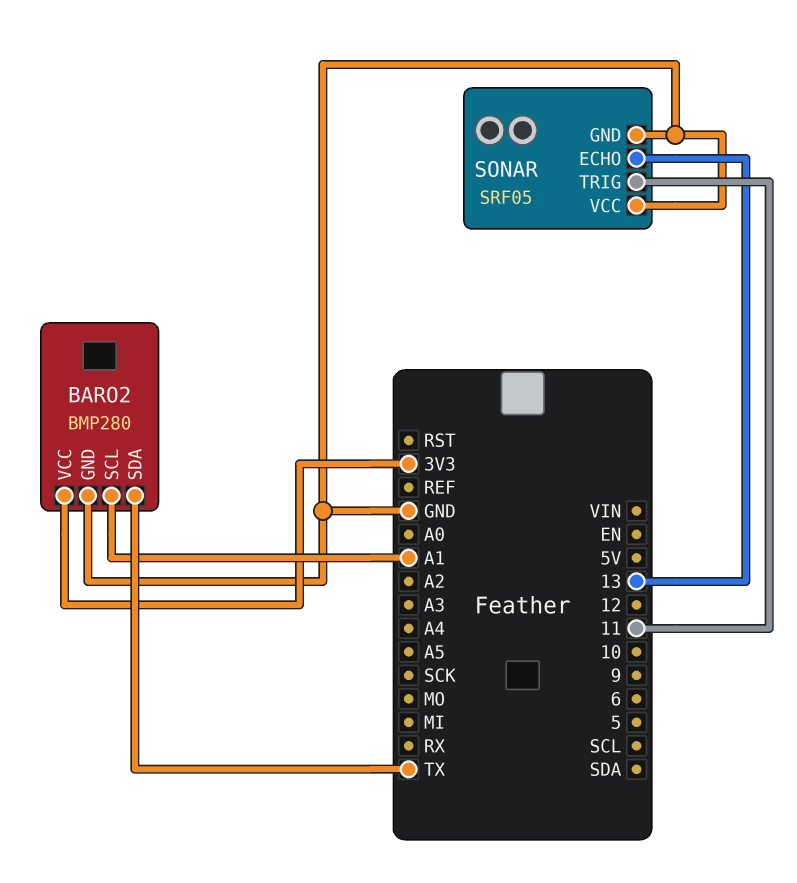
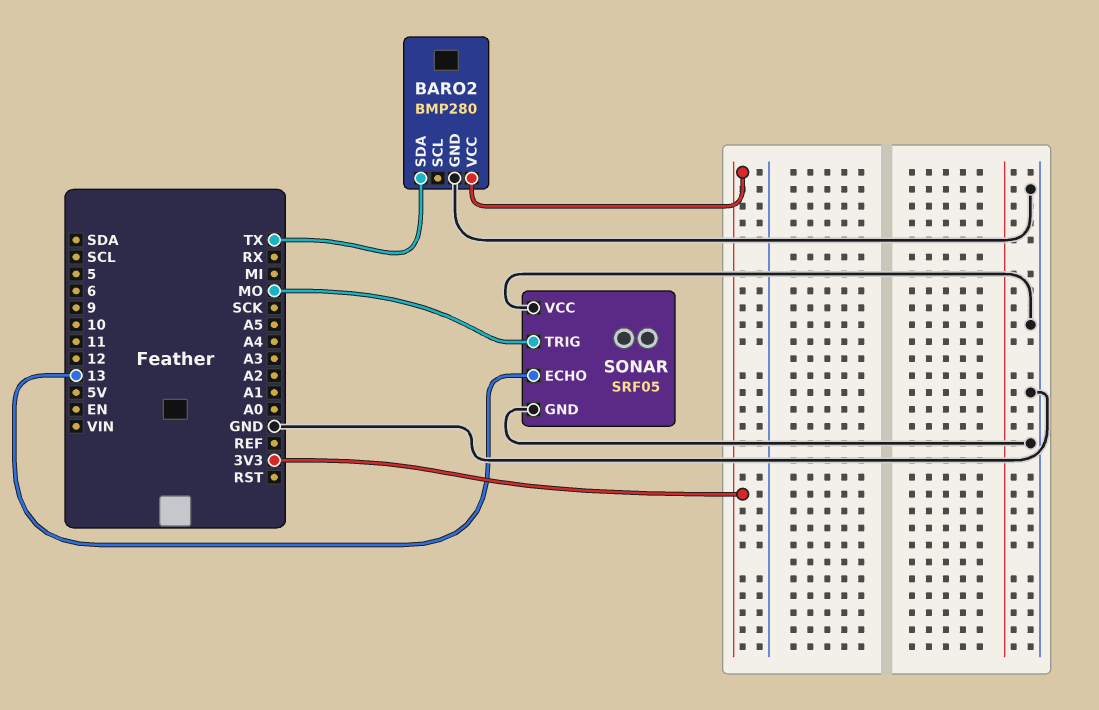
BARO2 pin SCL: A1 -> none
SONAR pin TRIG: 11 -> MO

